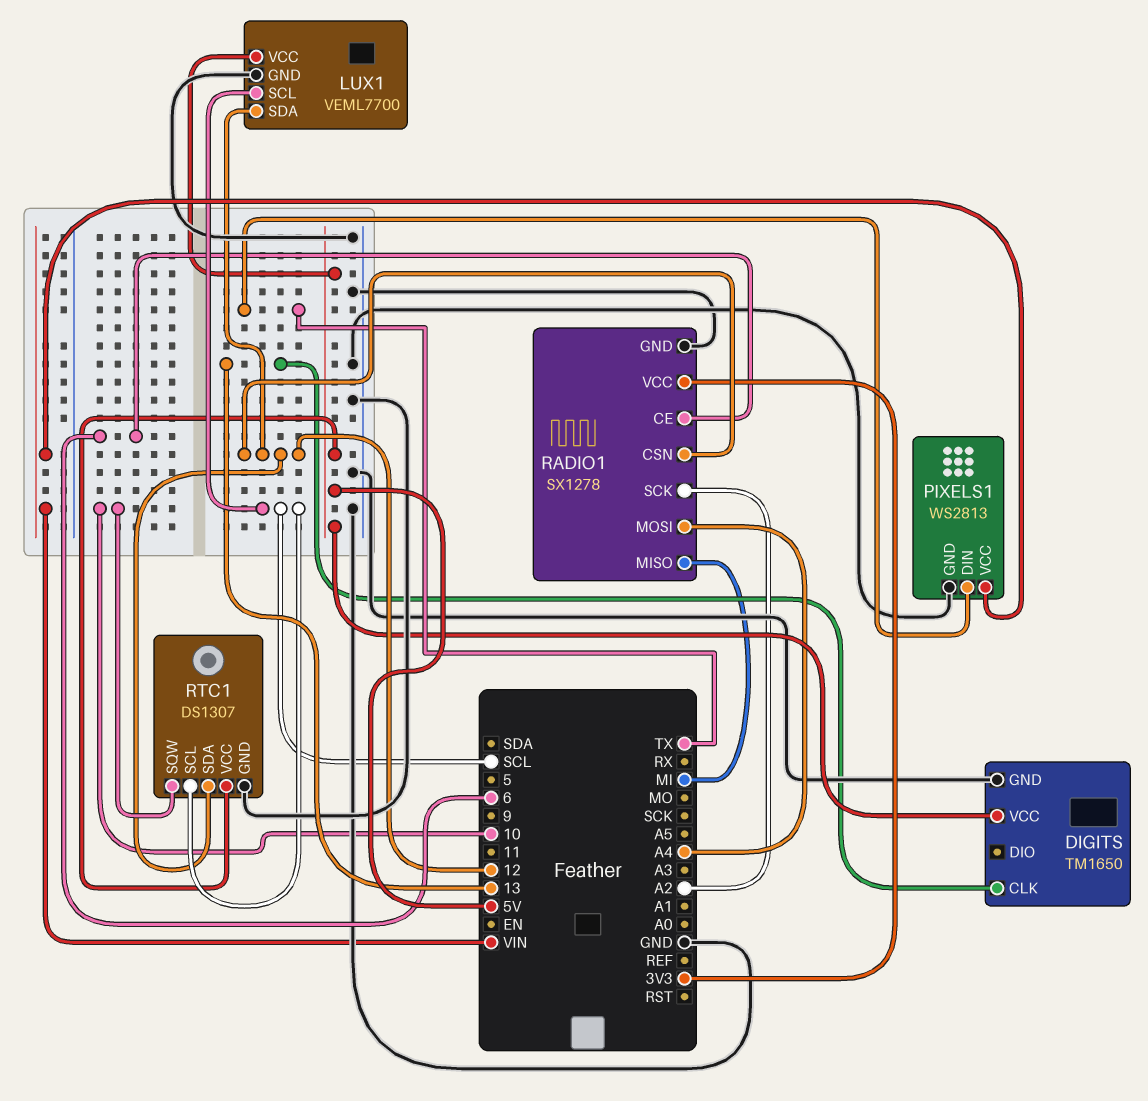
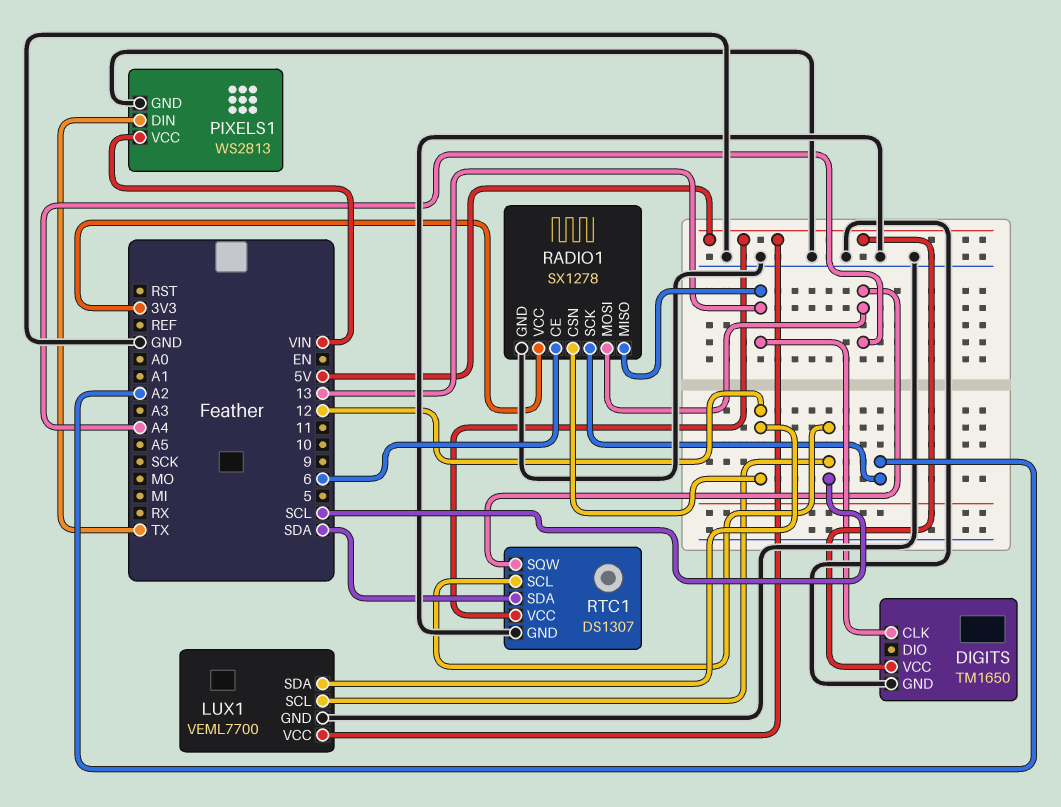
RADIO1 pin MISO: MI -> 13
RTC1 pin SDA: 12 -> SDA
RTC1 pin SQW: 10 -> A4

